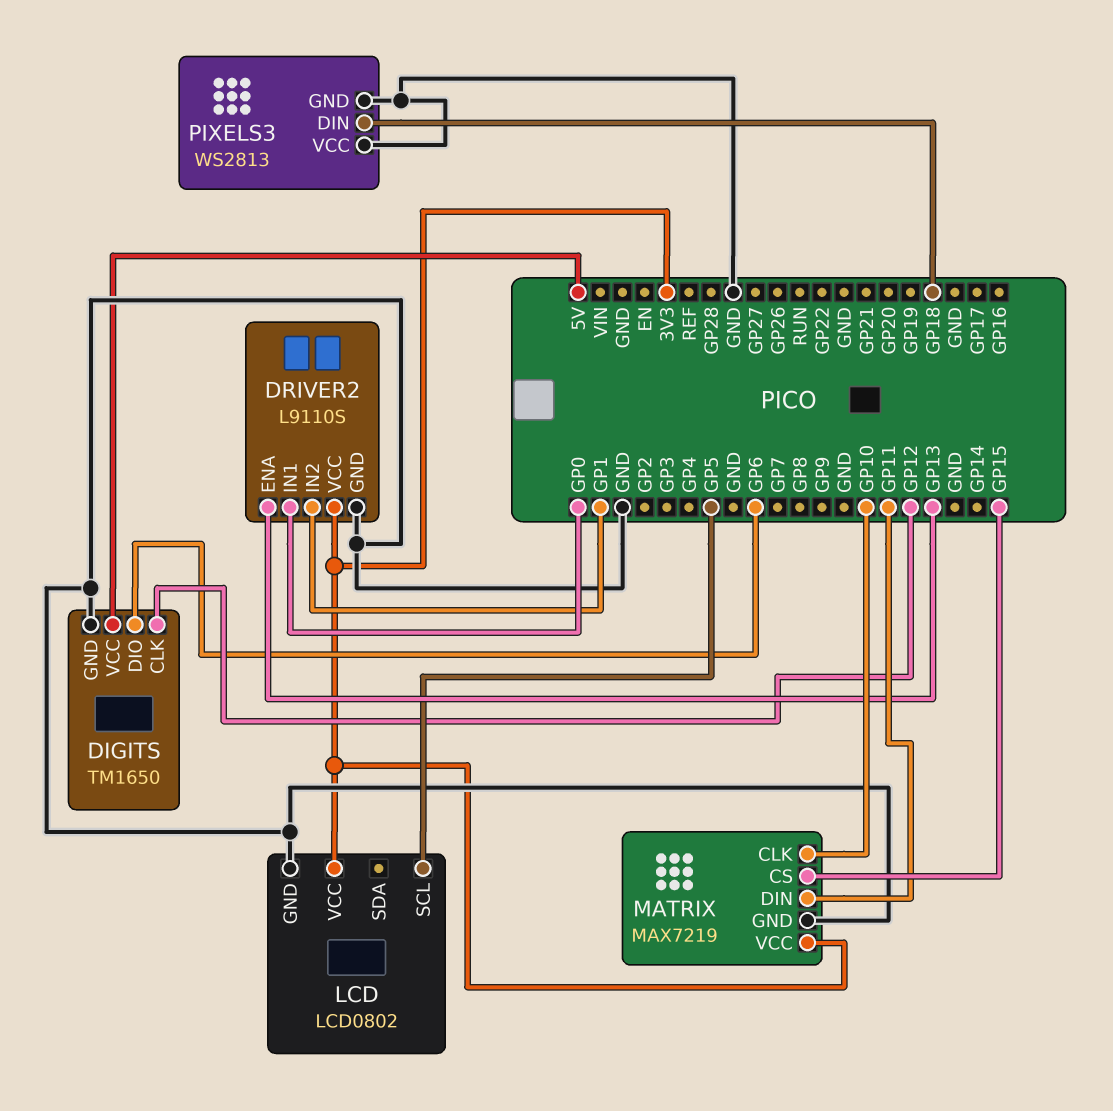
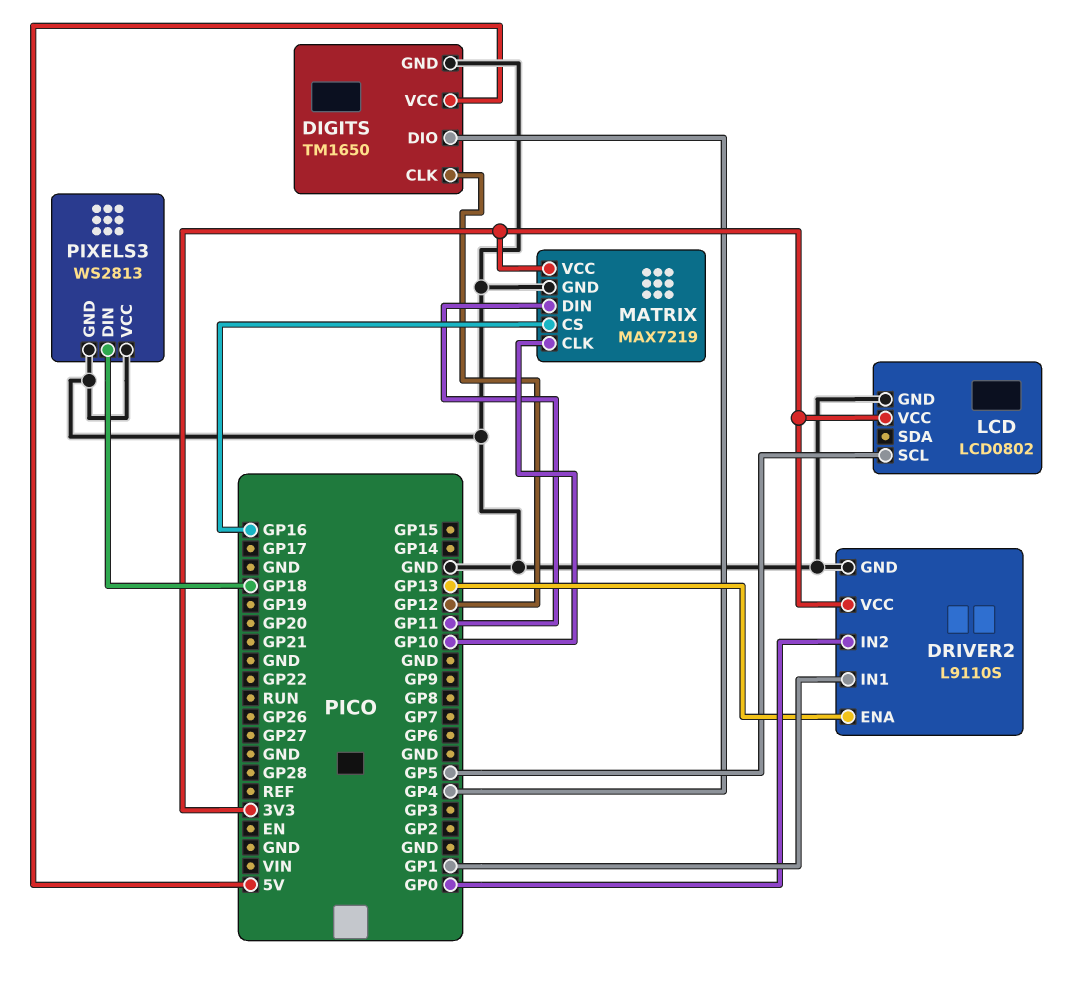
DIGITS pin DIO: GP6 -> GP4
DRIVER2 pin IN1: GP0 -> GP1
DRIVER2 pin IN2: GP1 -> GP0
MATRIX pin CS: GP15 -> GP16

